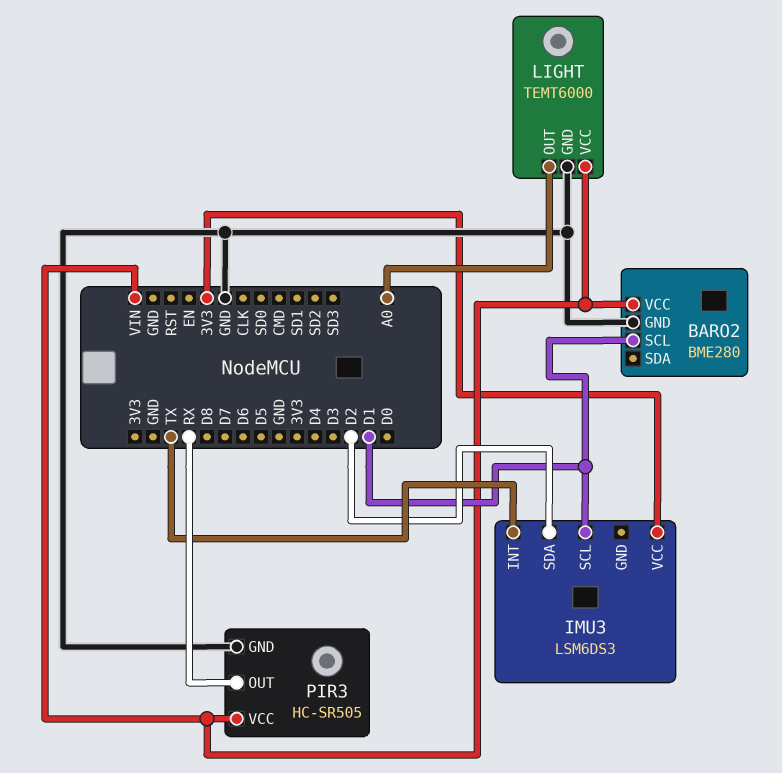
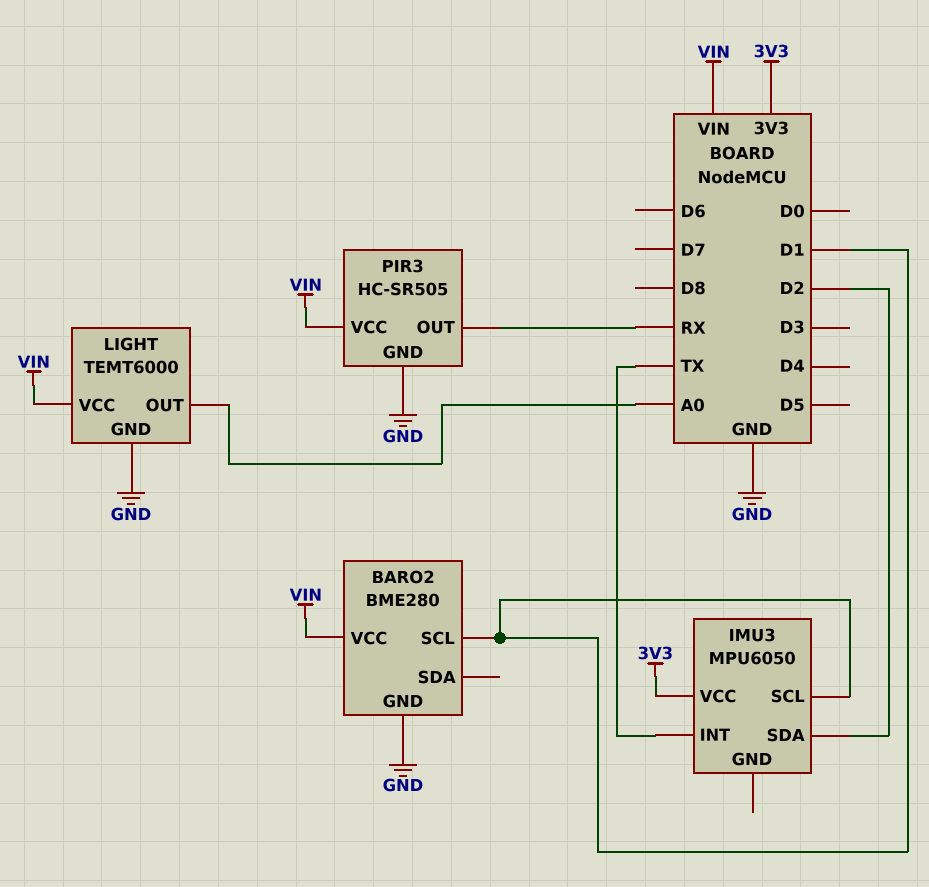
IMU3: LSM6DS3 -> MPU6050

